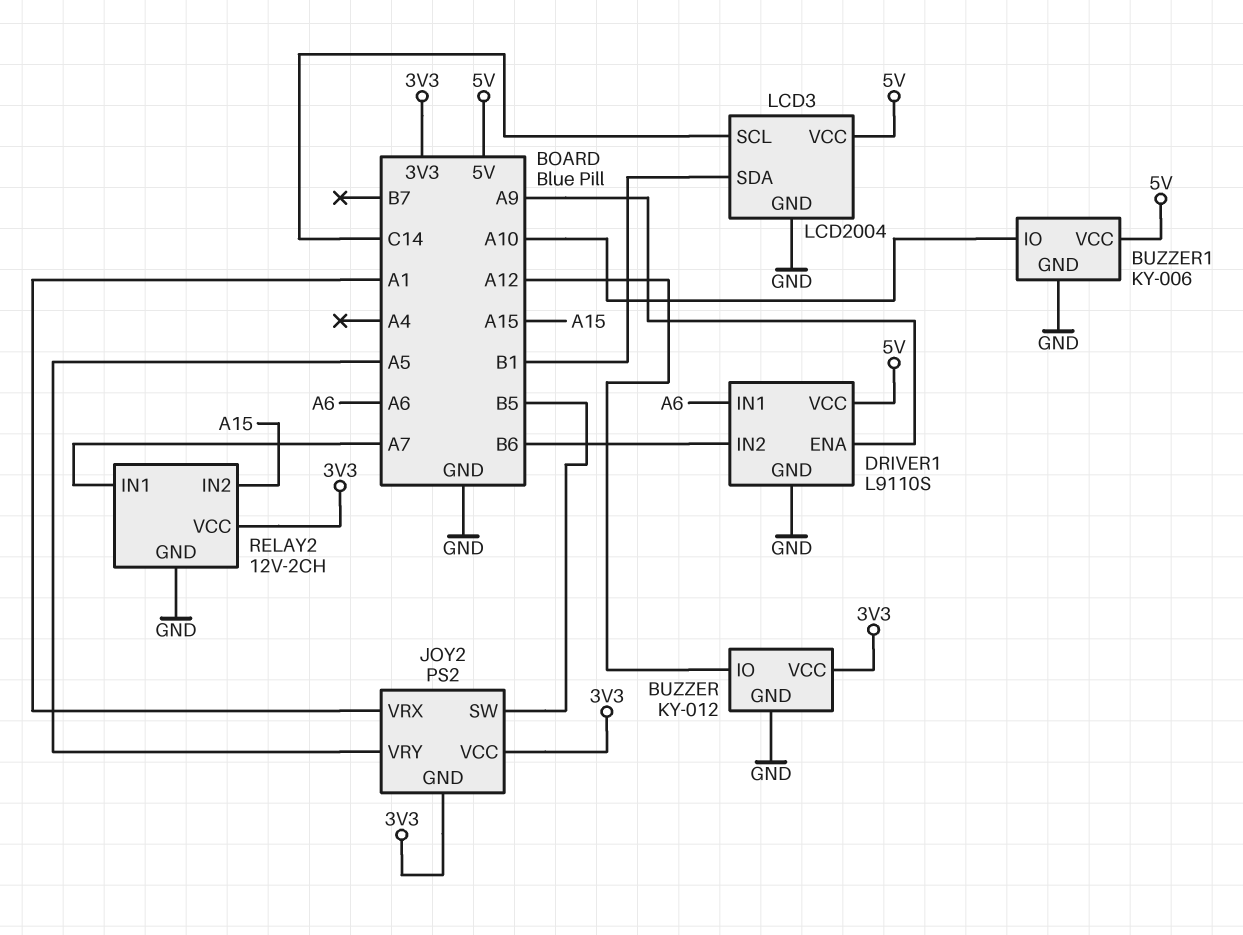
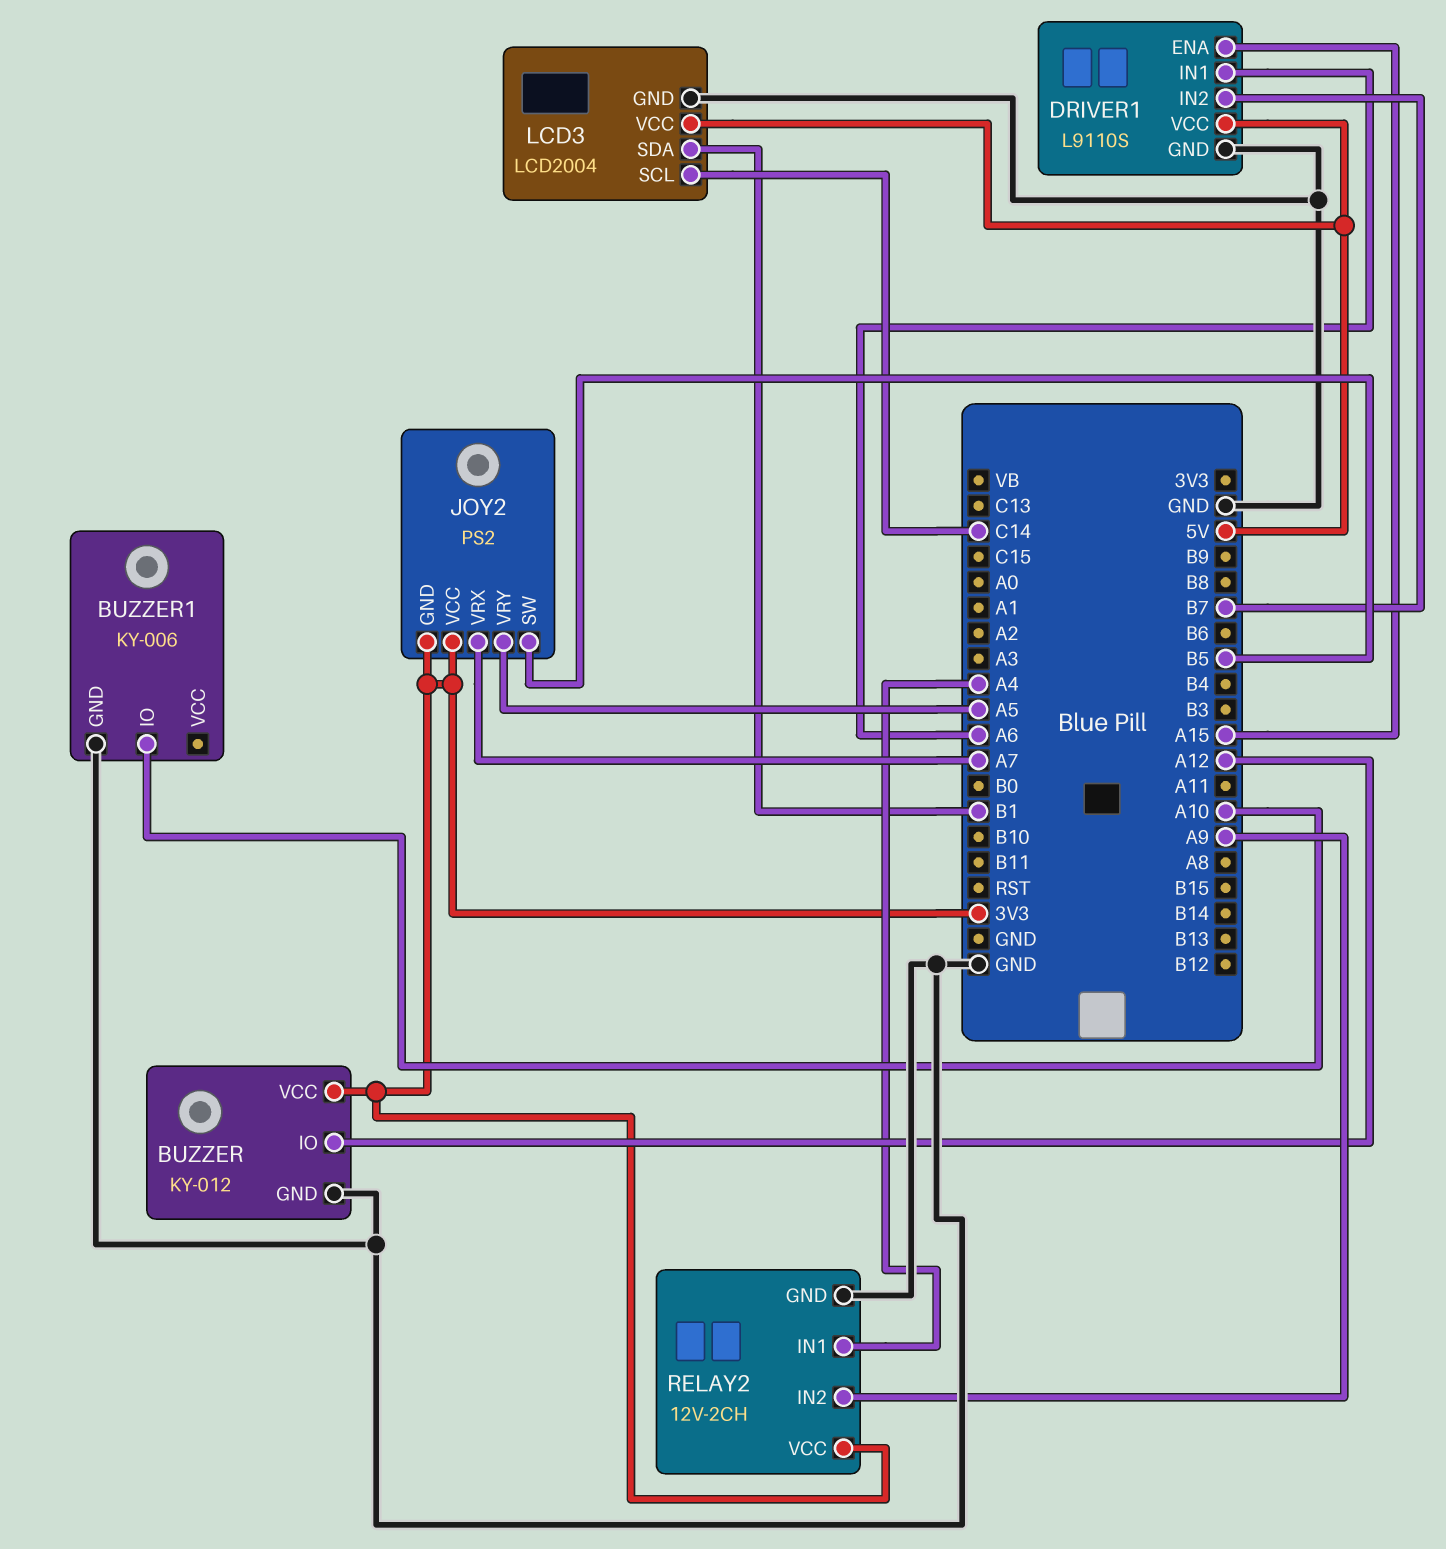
BUZZER1 pin VCC: 5V -> none
DRIVER1 pin ENA: A9 -> A15
DRIVER1 pin IN2: B6 -> B7
JOY2 pin VRX: A1 -> A7
RELAY2 pin IN1: A7 -> A4
RELAY2 pin IN2: A15 -> A9

